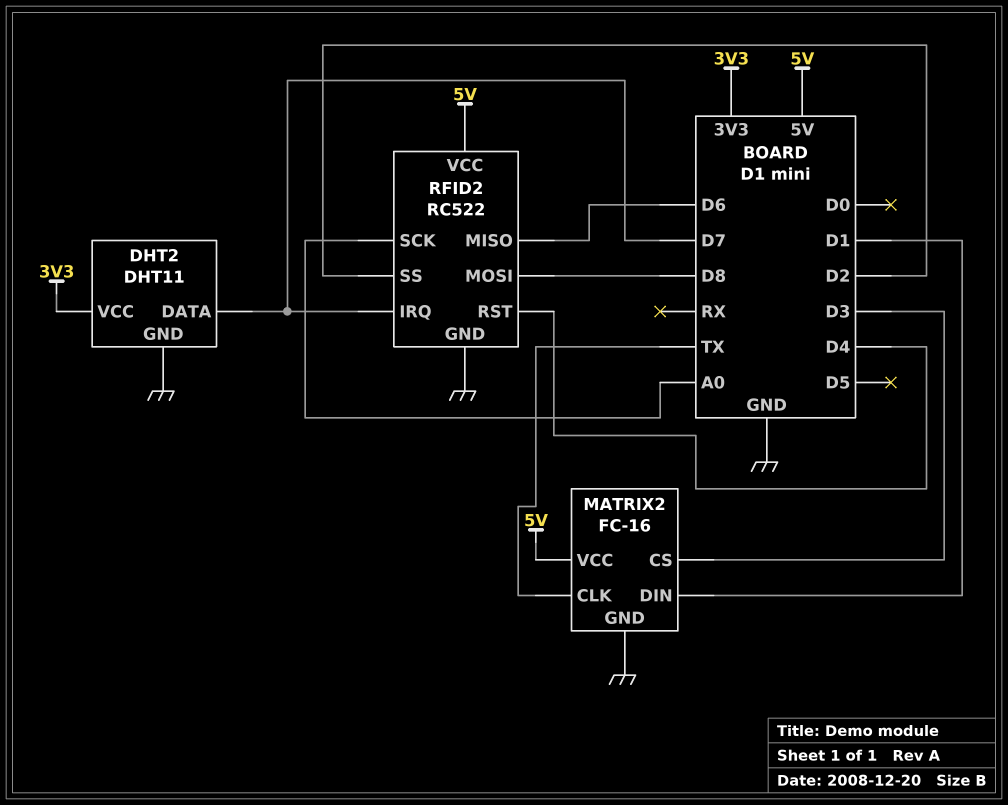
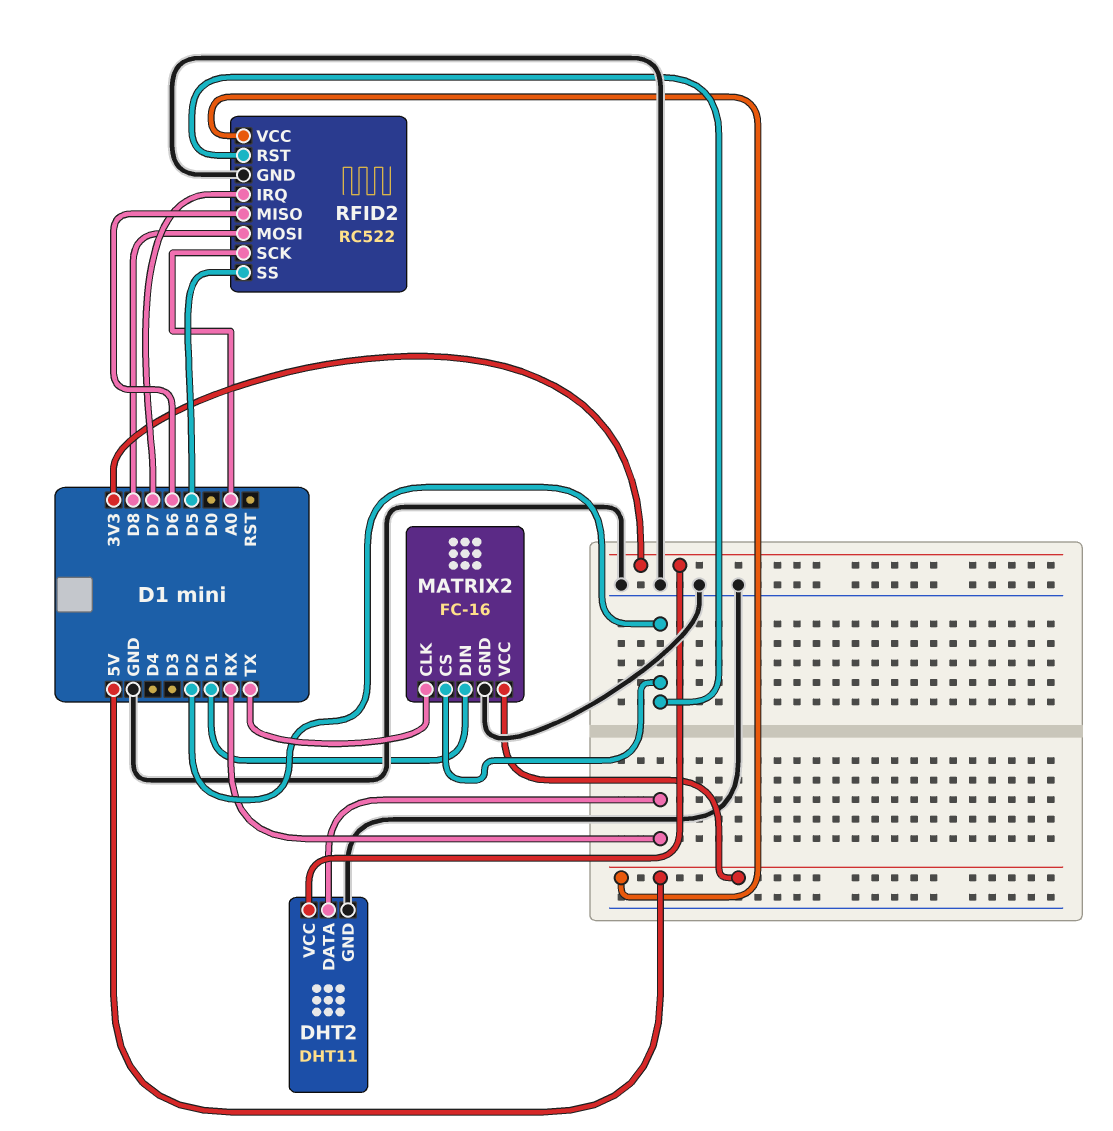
DHT2 pin DATA: D7 -> RX
MATRIX2 pin CS: D3 -> D2
RFID2 pin RST: D4 -> D2
RFID2 pin SS: D2 -> D5

